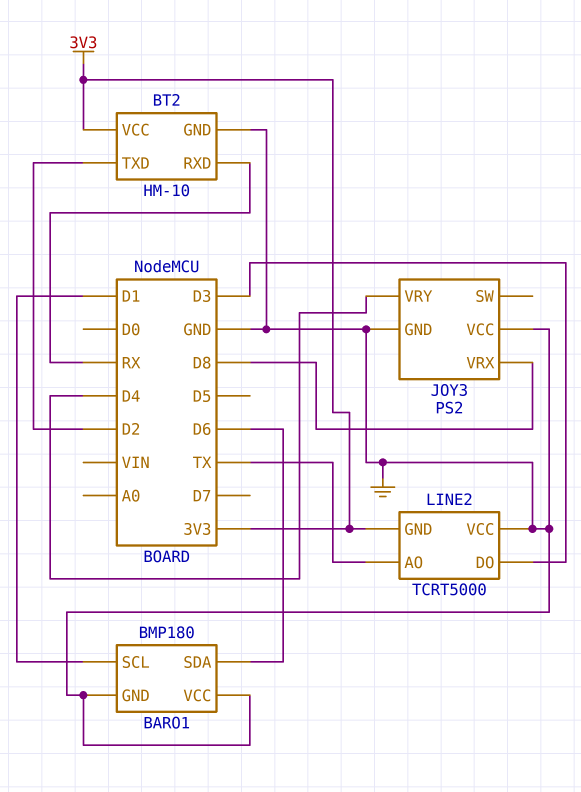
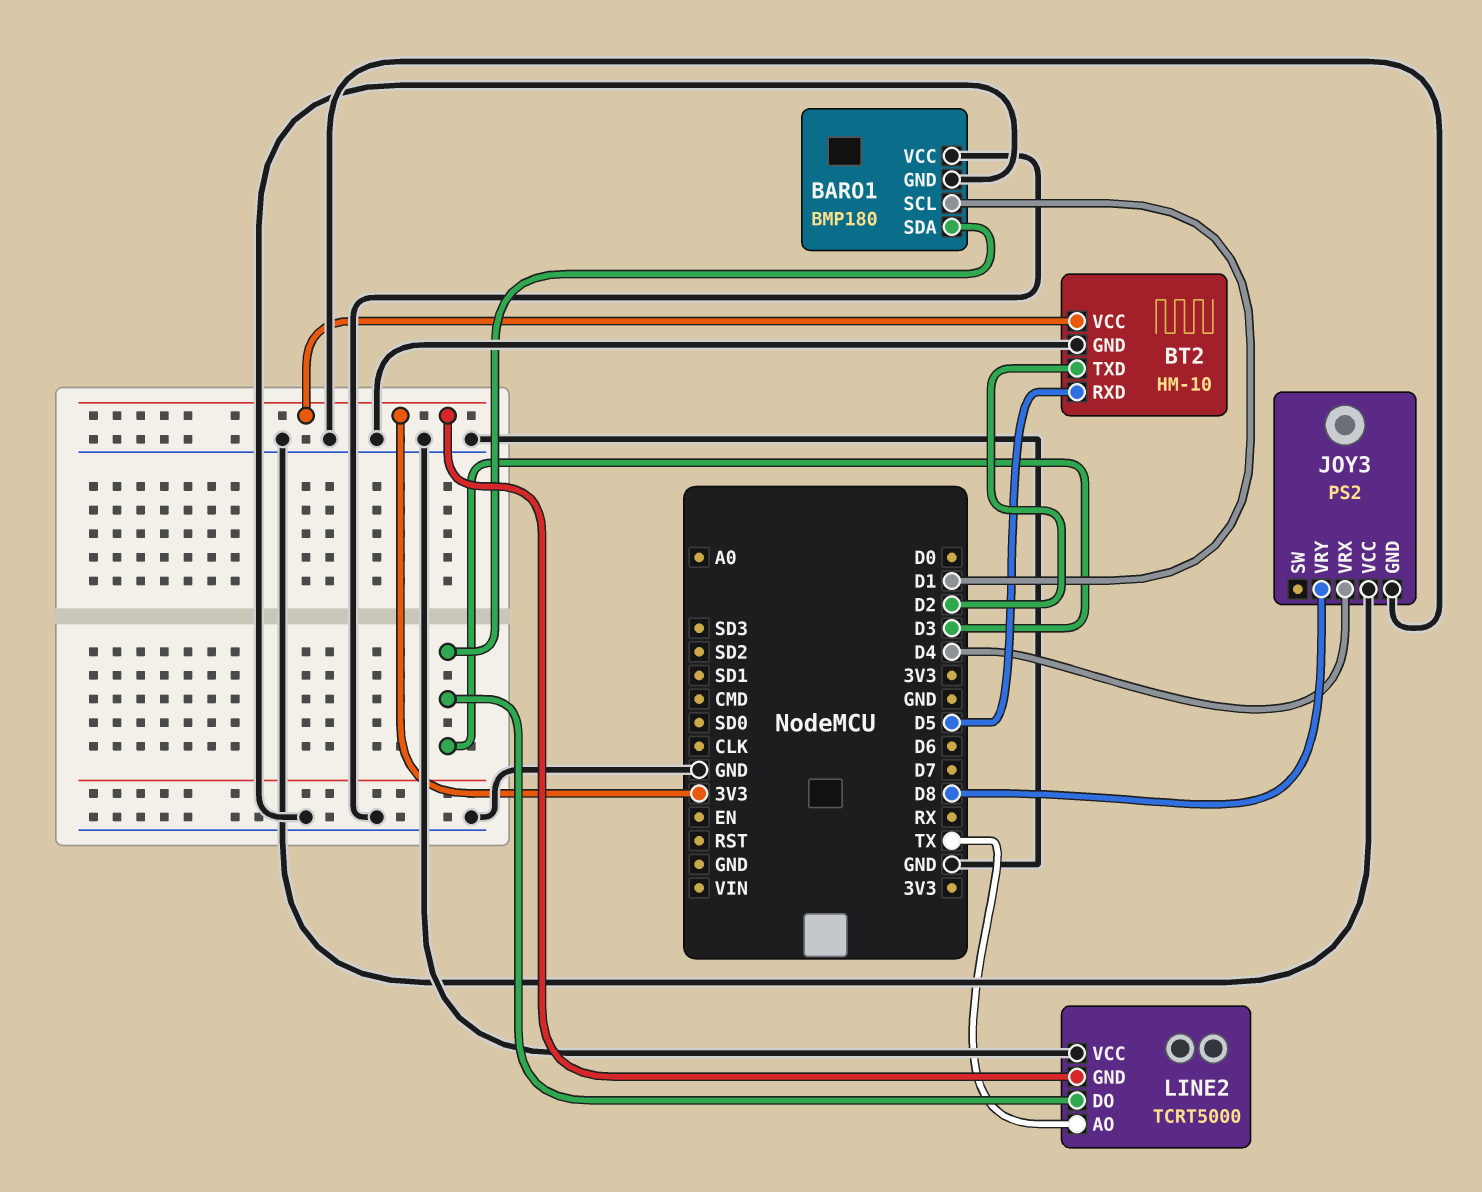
BARO1 pin SDA: D6 -> D3
BT2 pin RXD: RX -> D5
JOY3 pin VRX: D8 -> D4
JOY3 pin VRY: D4 -> D8

